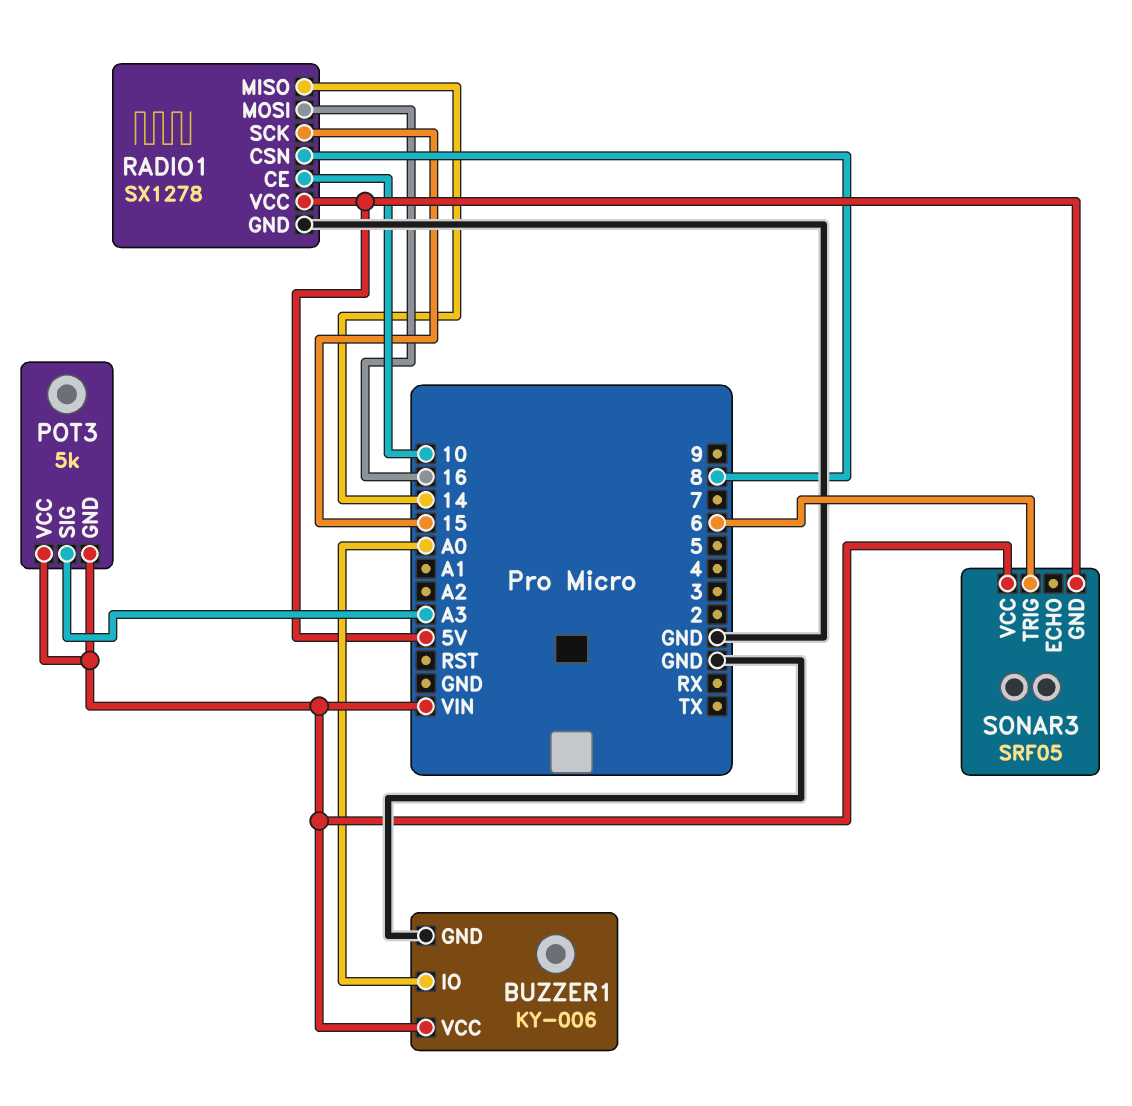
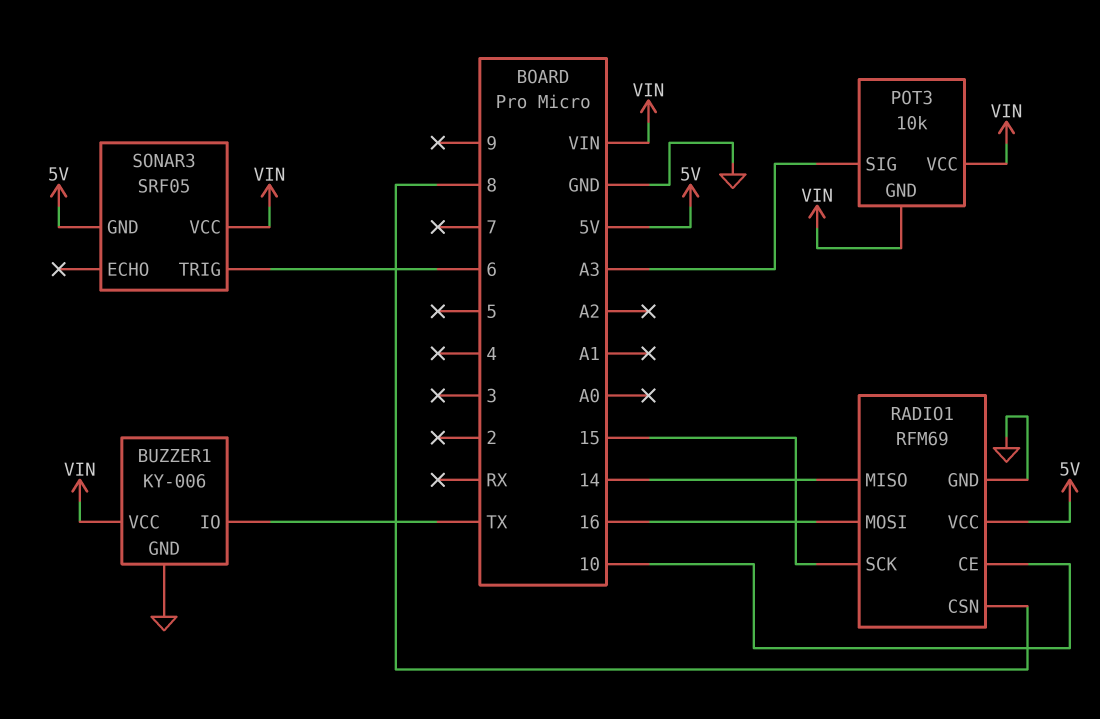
BUZZER1 pin IO: A0 -> TX
POT3: 5k -> 10k
RADIO1: SX1278 -> RFM69

